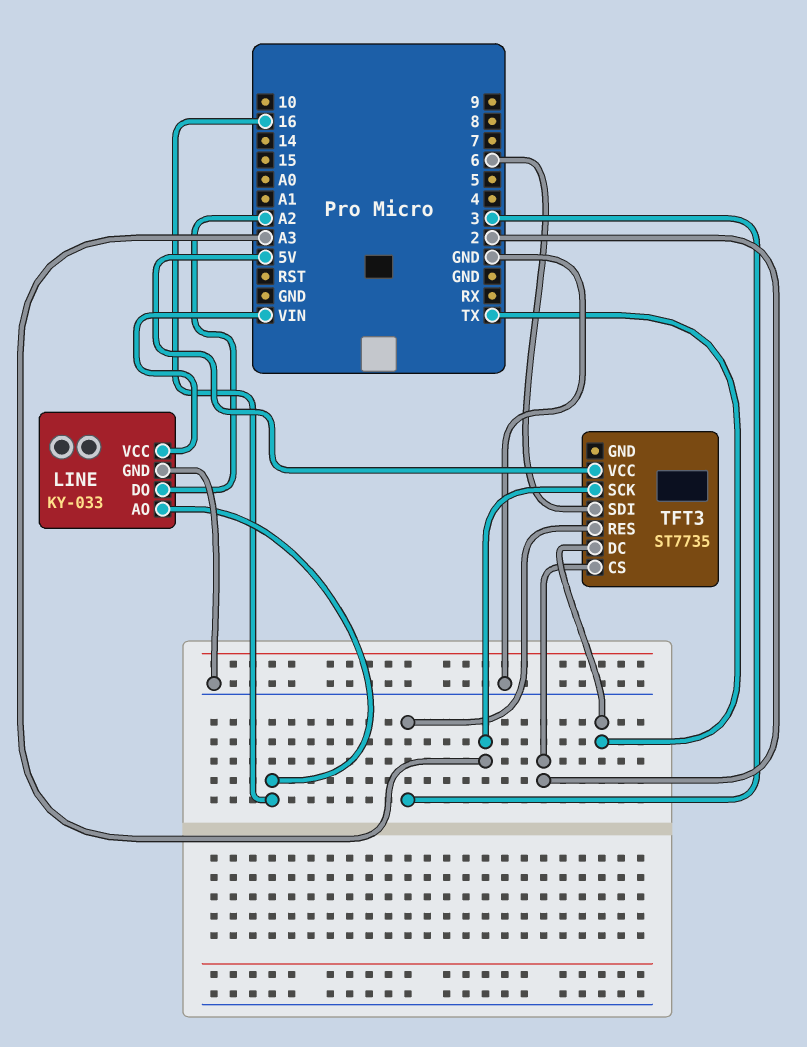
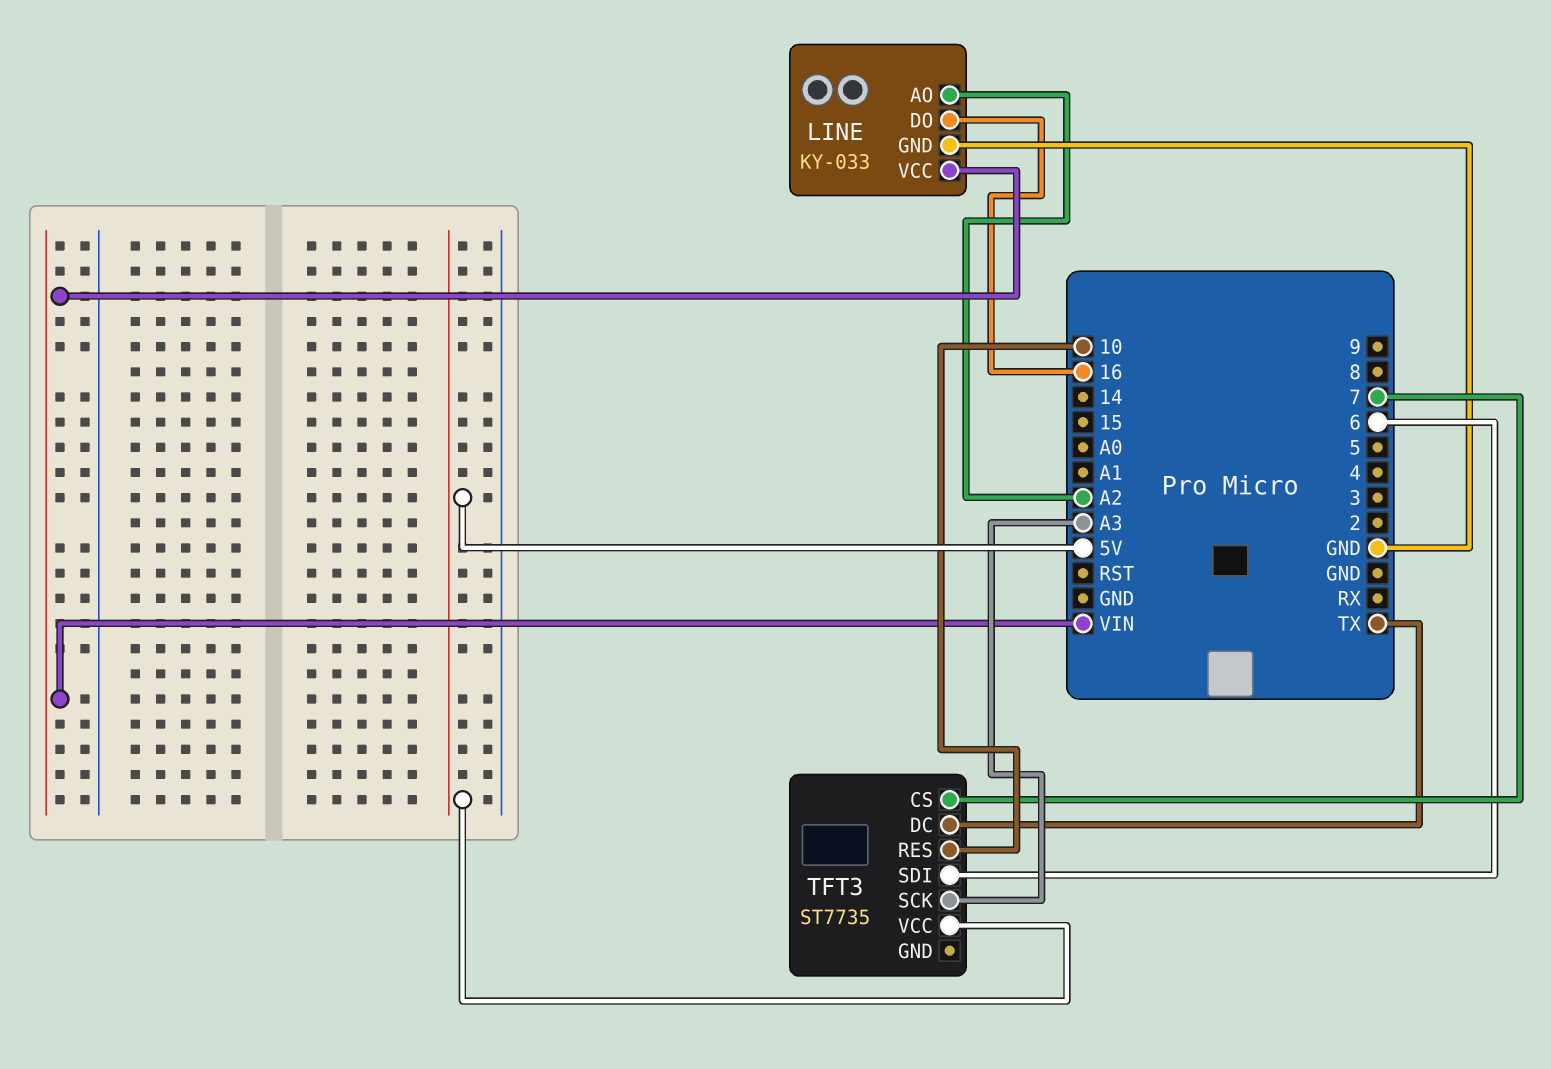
LINE pin AO: 16 -> A2
LINE pin DO: A2 -> 16
TFT3 pin CS: 2 -> 7
TFT3 pin RES: 3 -> 10

